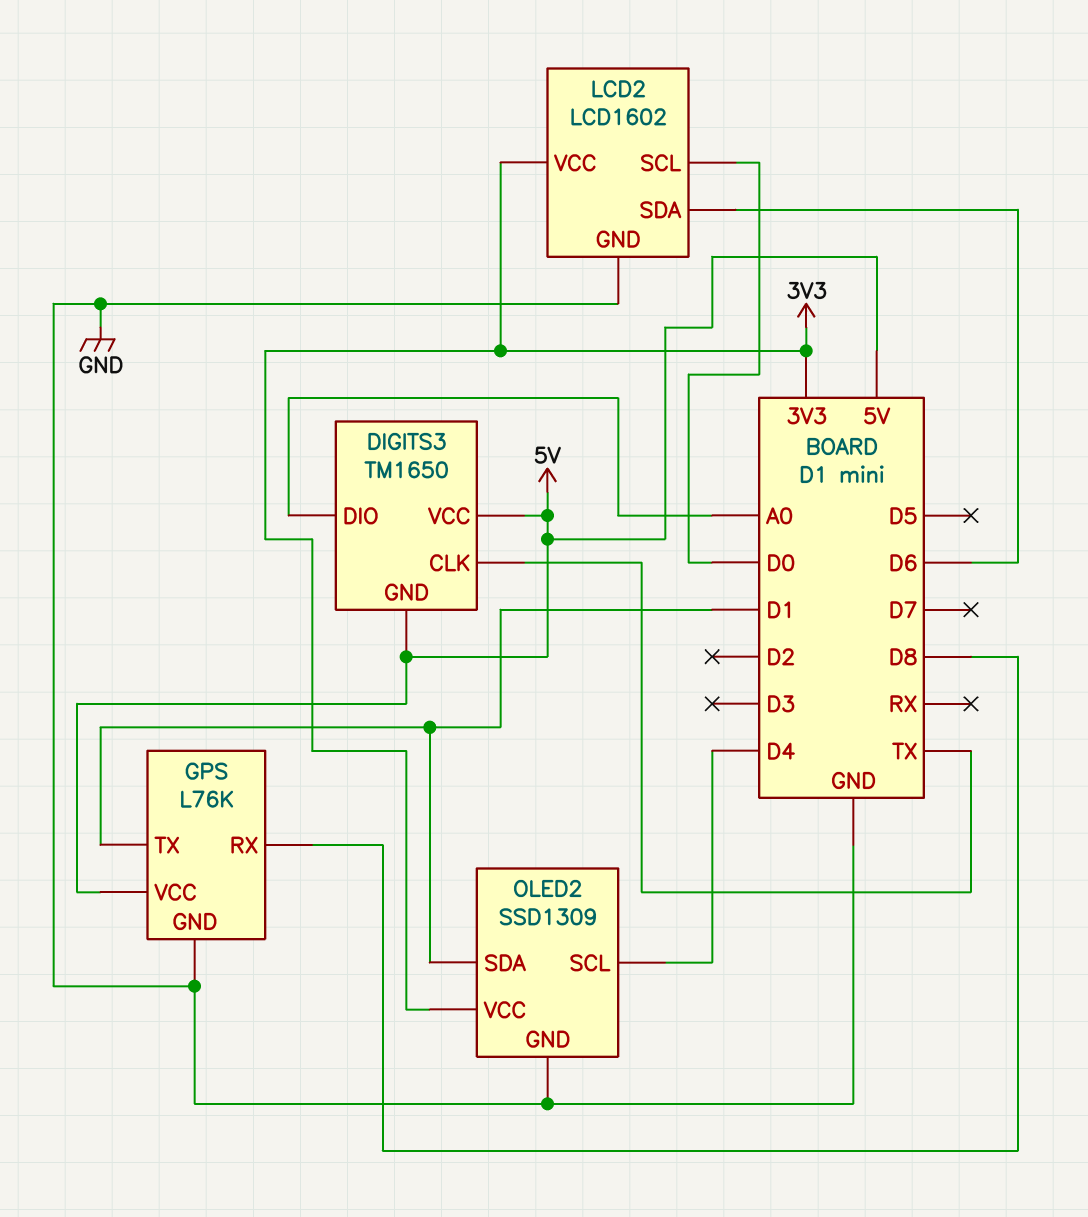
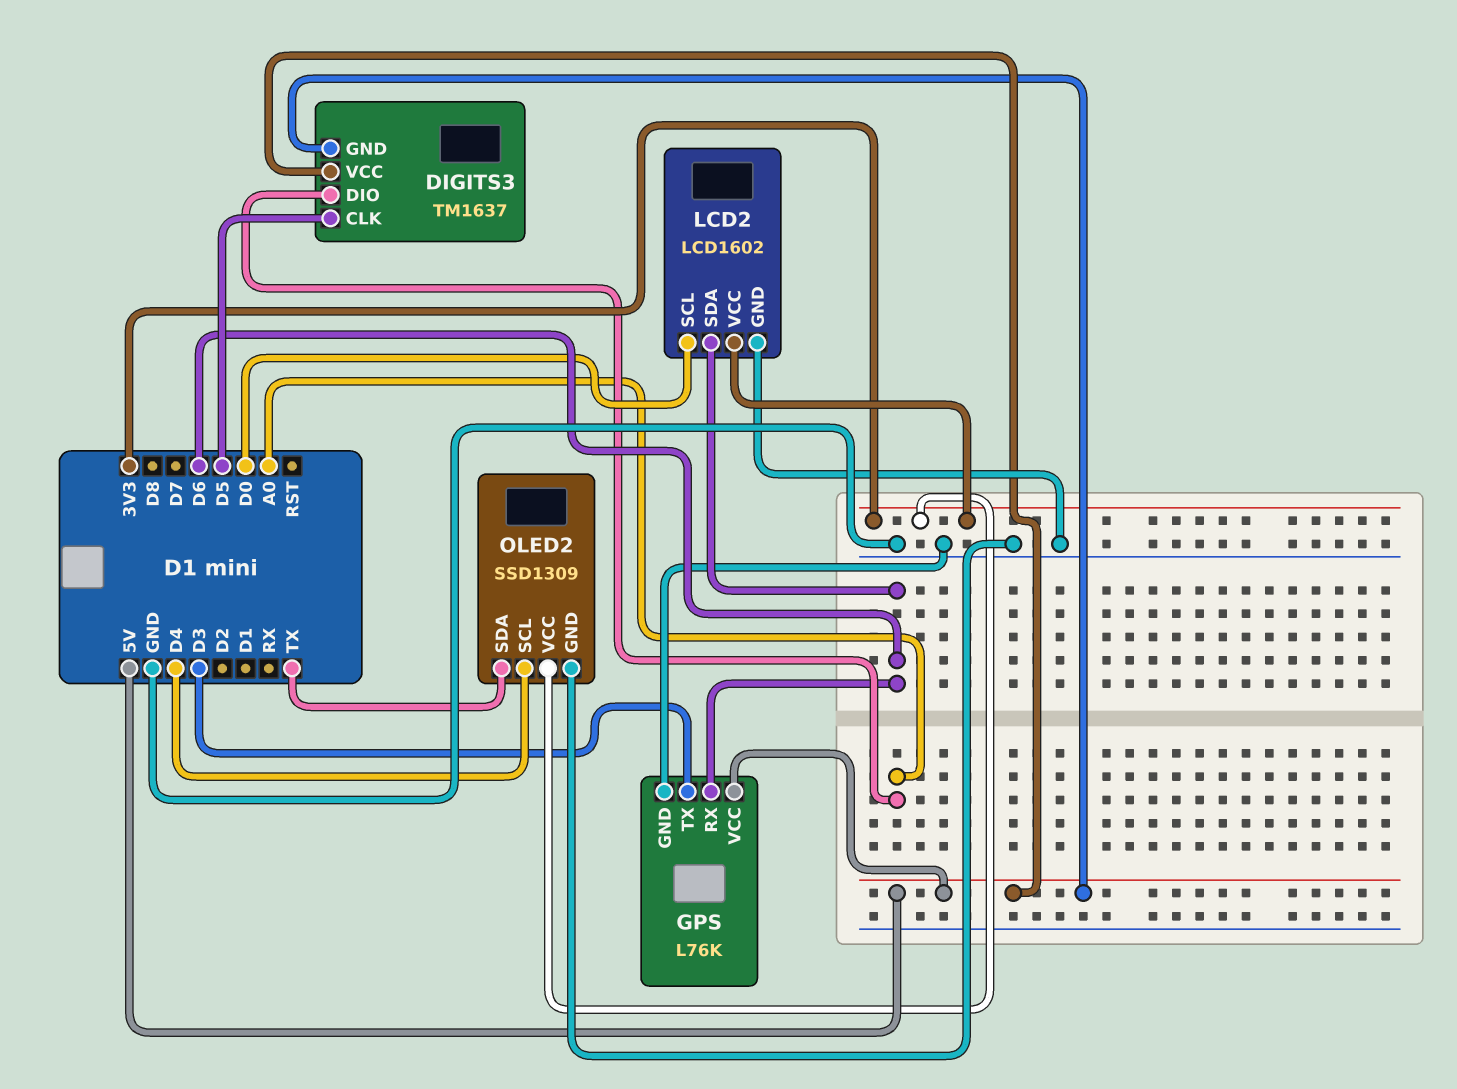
DIGITS3: TM1650 -> TM1637
DIGITS3 pin CLK: TX -> D5
GPS pin RX: D8 -> D6
GPS pin TX: D1 -> D3
OLED2 pin SDA: D1 -> TX

